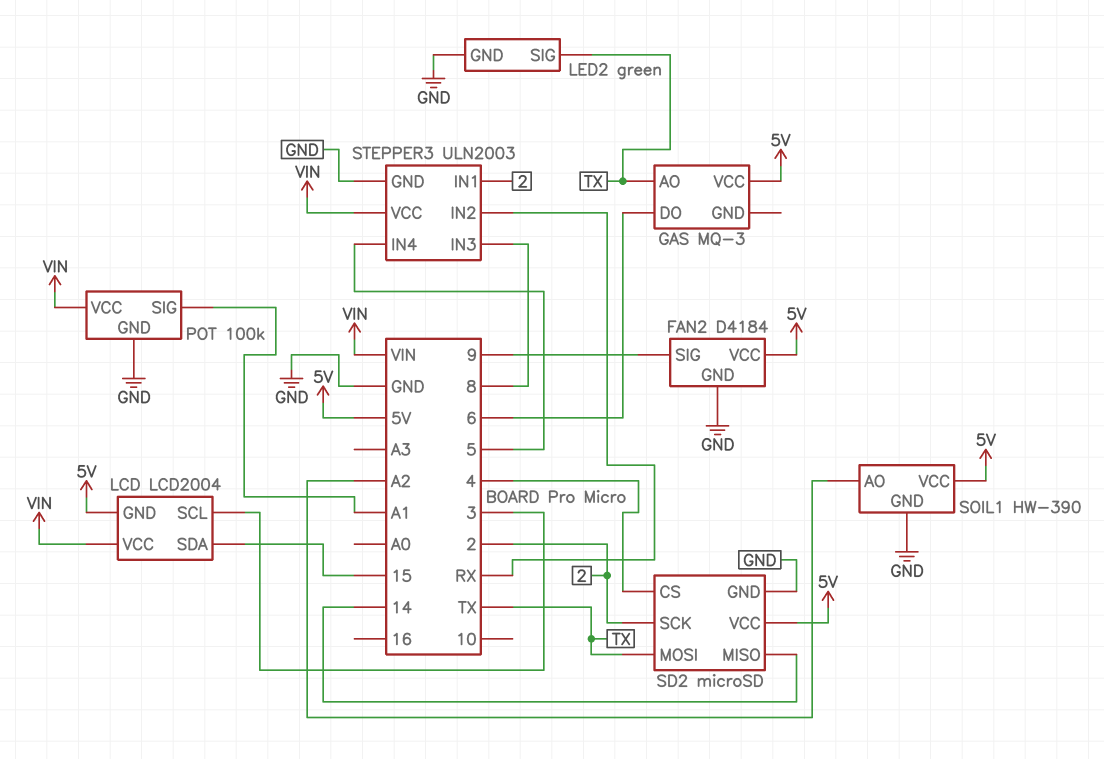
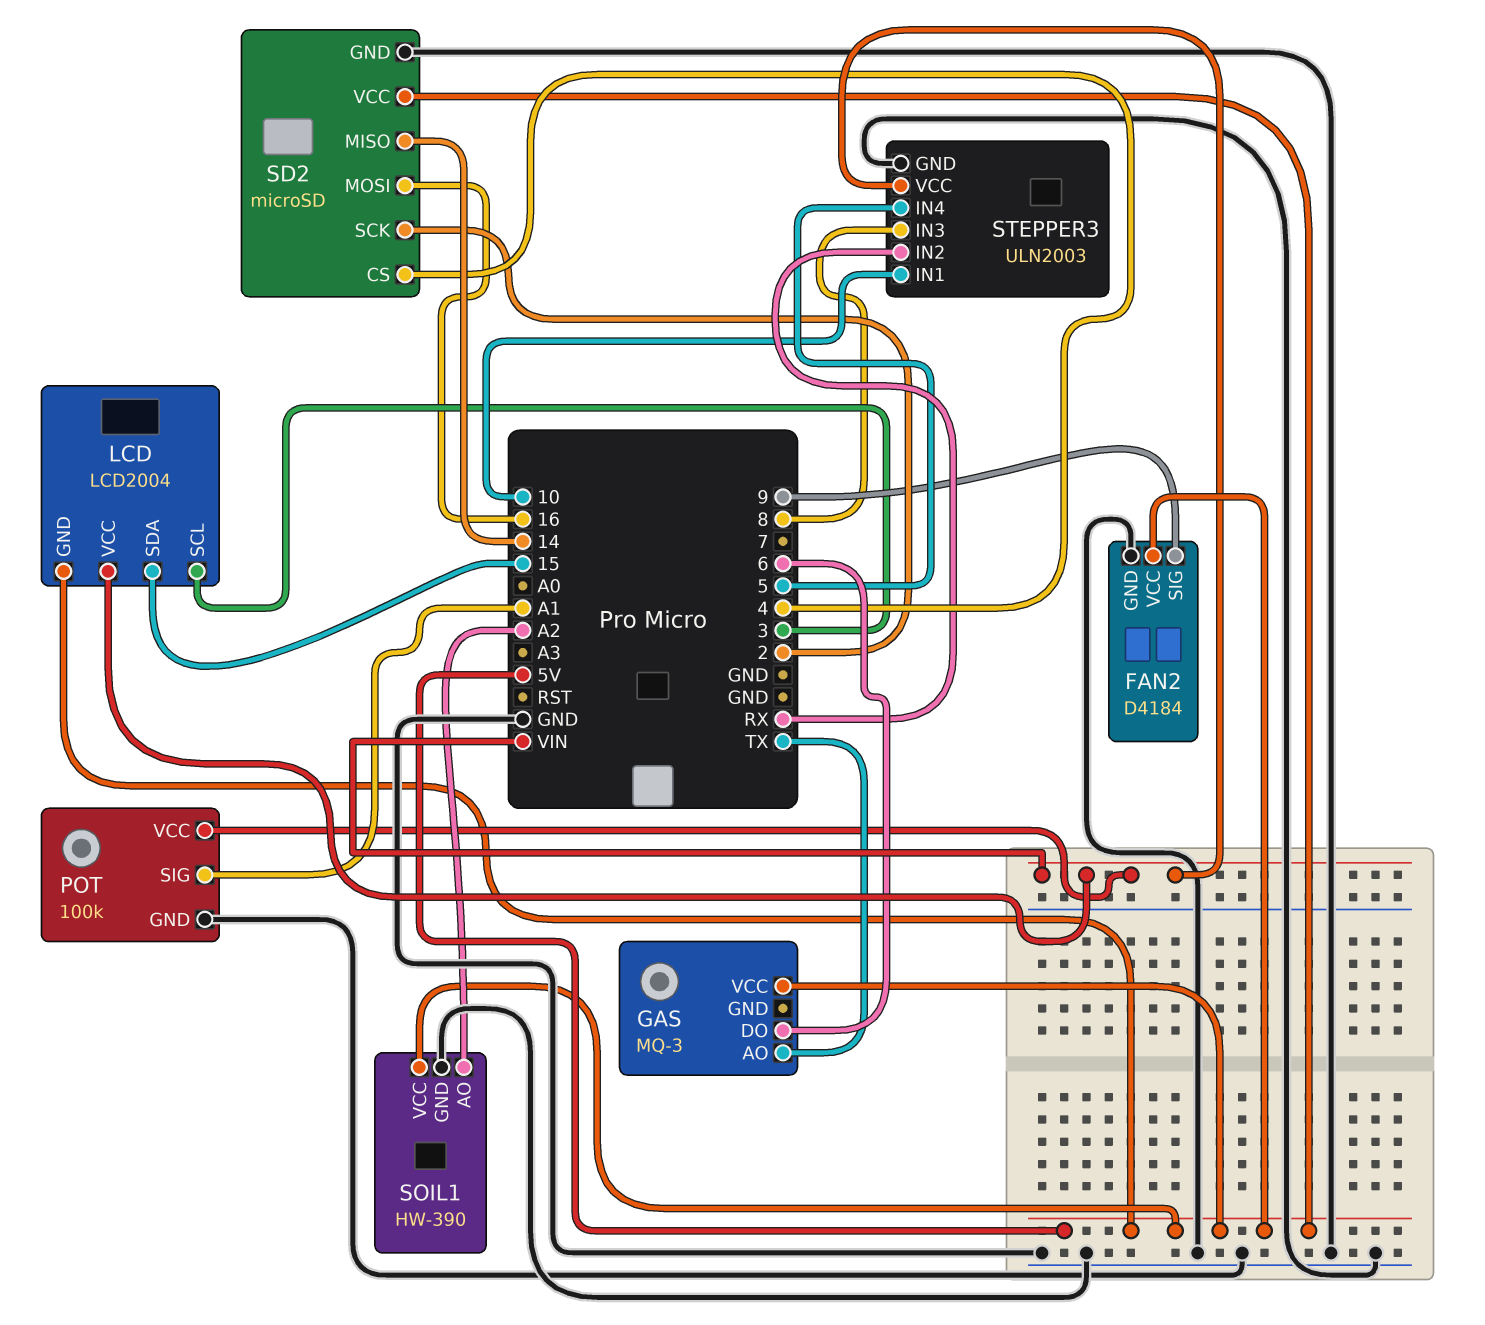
LED2: green -> none
LED2 pin GND: GND -> none
LED2 pin SIG: TX -> none
SD2 pin MOSI: TX -> 16
STEPPER3 pin IN1: 2 -> 10

